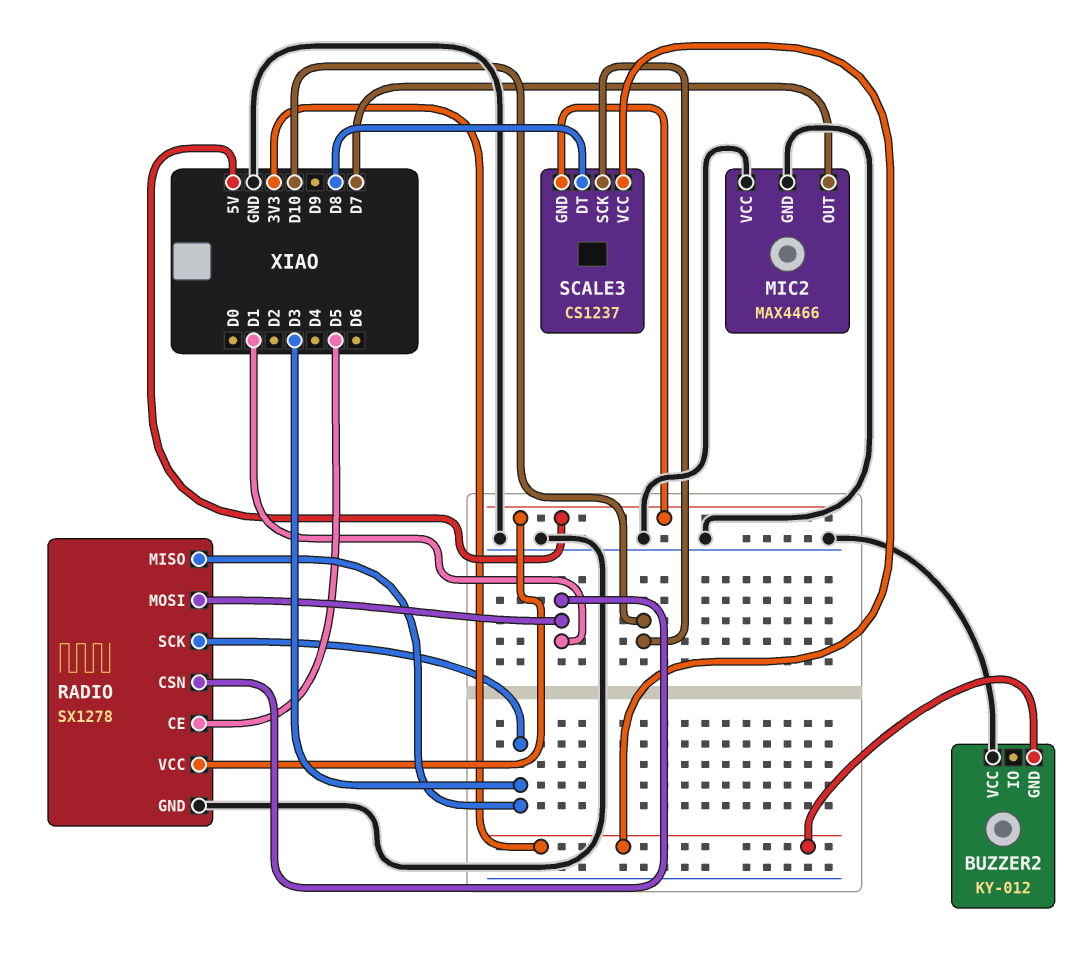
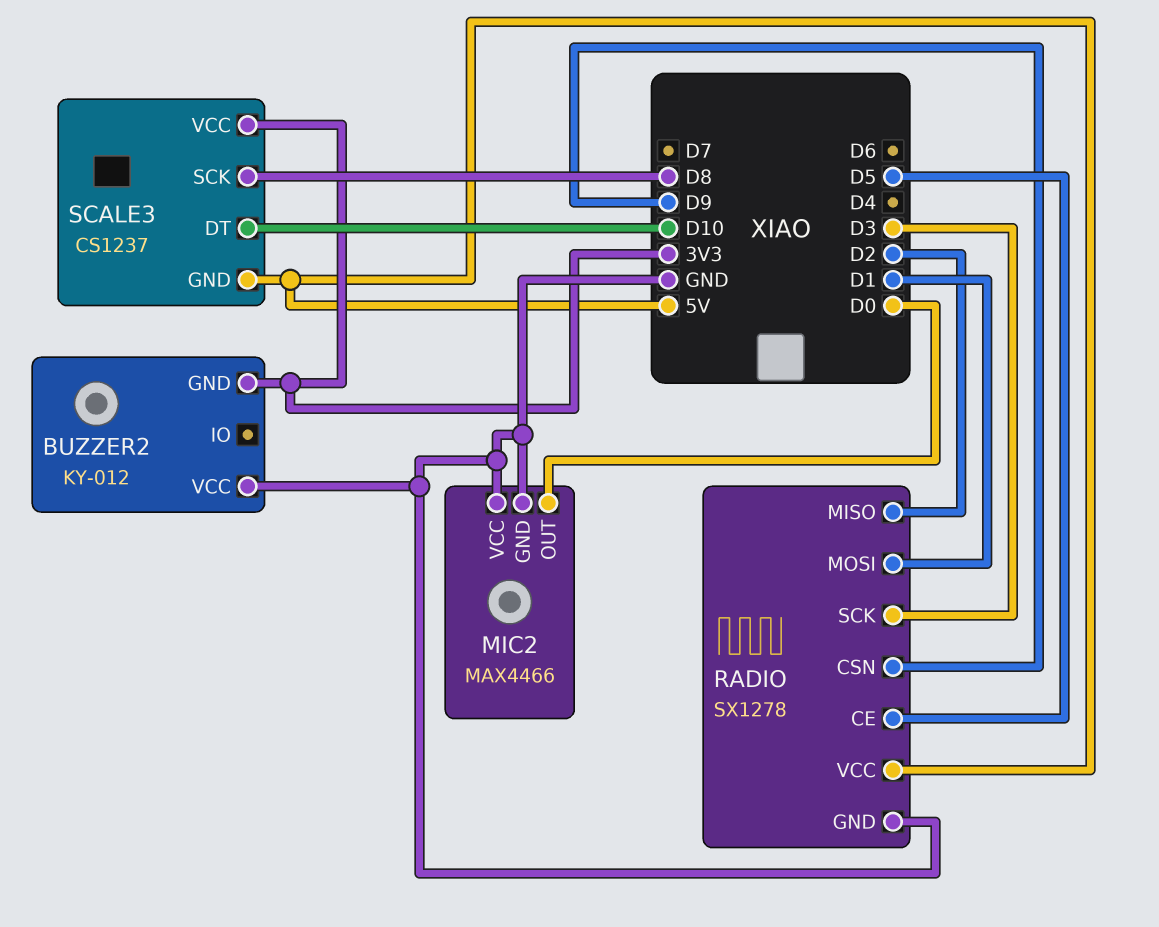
MIC2 pin OUT: D7 -> D0
RADIO pin CSN: D1 -> D9
RADIO pin MISO: D3 -> D2
SCALE3 pin DT: D8 -> D10
SCALE3 pin SCK: D10 -> D8

